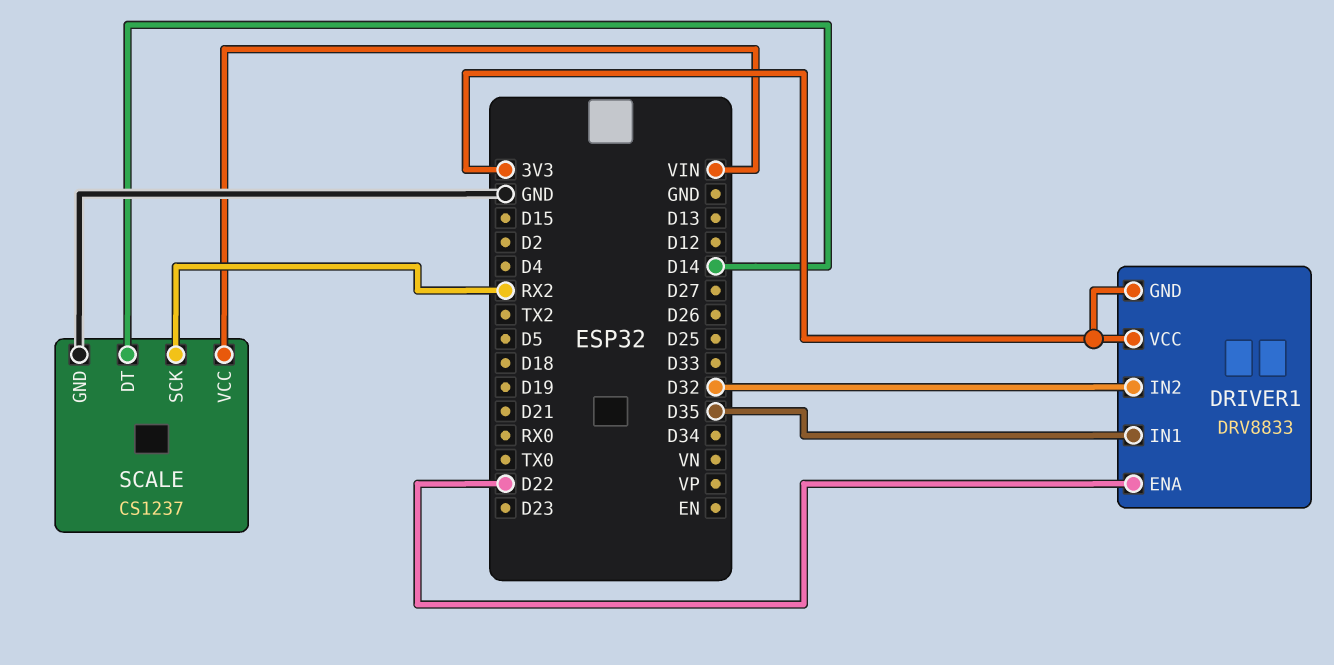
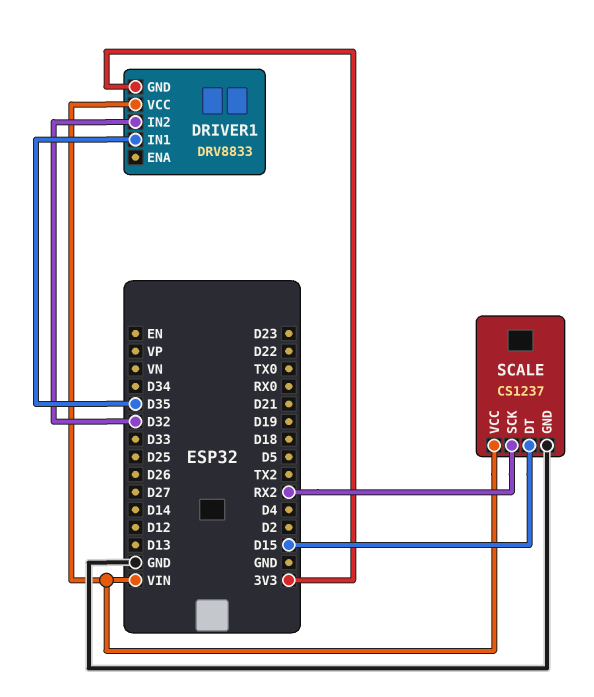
DRIVER1 pin ENA: D22 -> none
DRIVER1 pin VCC: 3V3 -> VIN
SCALE pin DT: D14 -> D15

